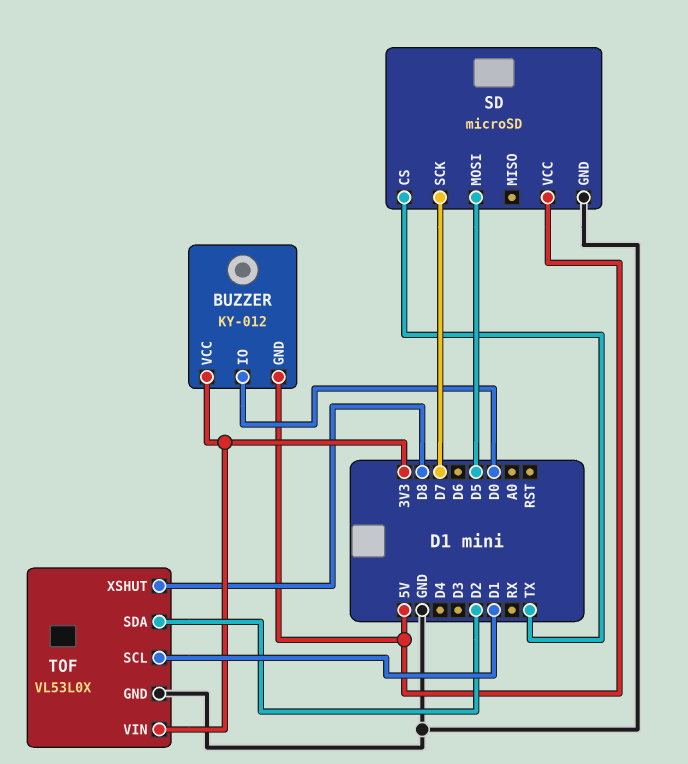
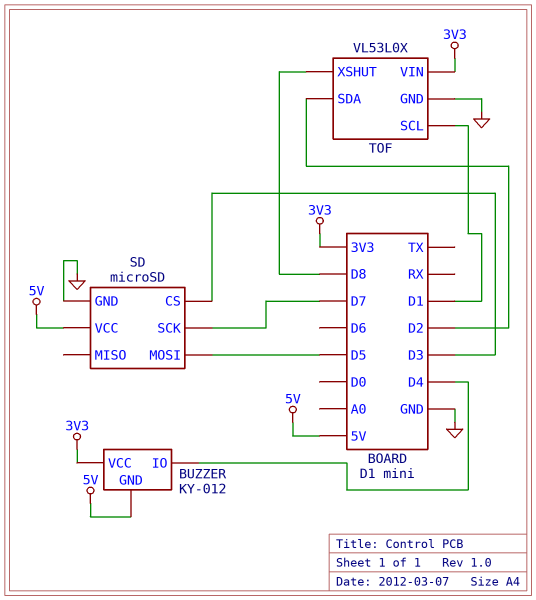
BUZZER pin IO: D0 -> D4
SD pin CS: TX -> D3

